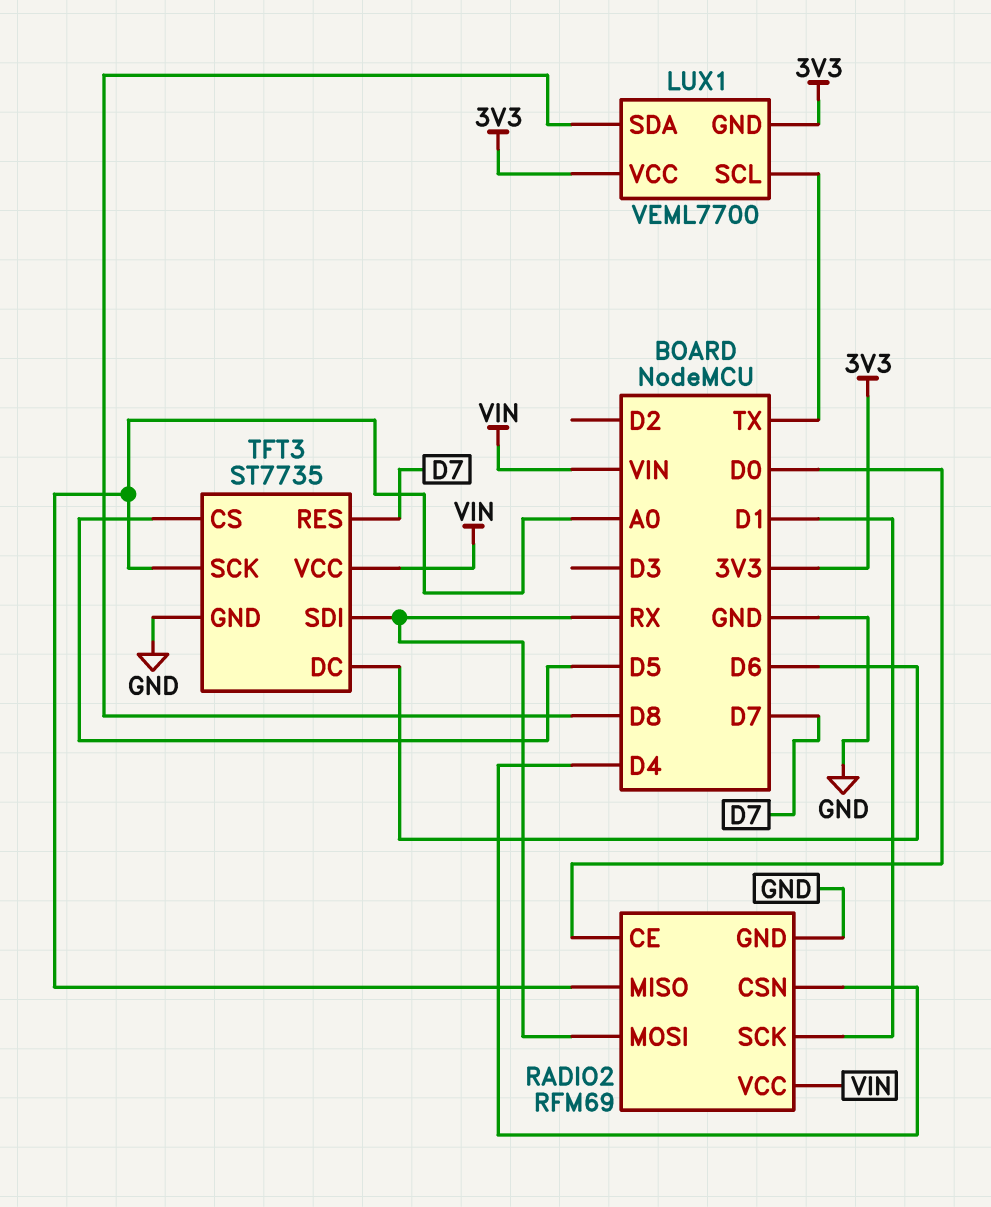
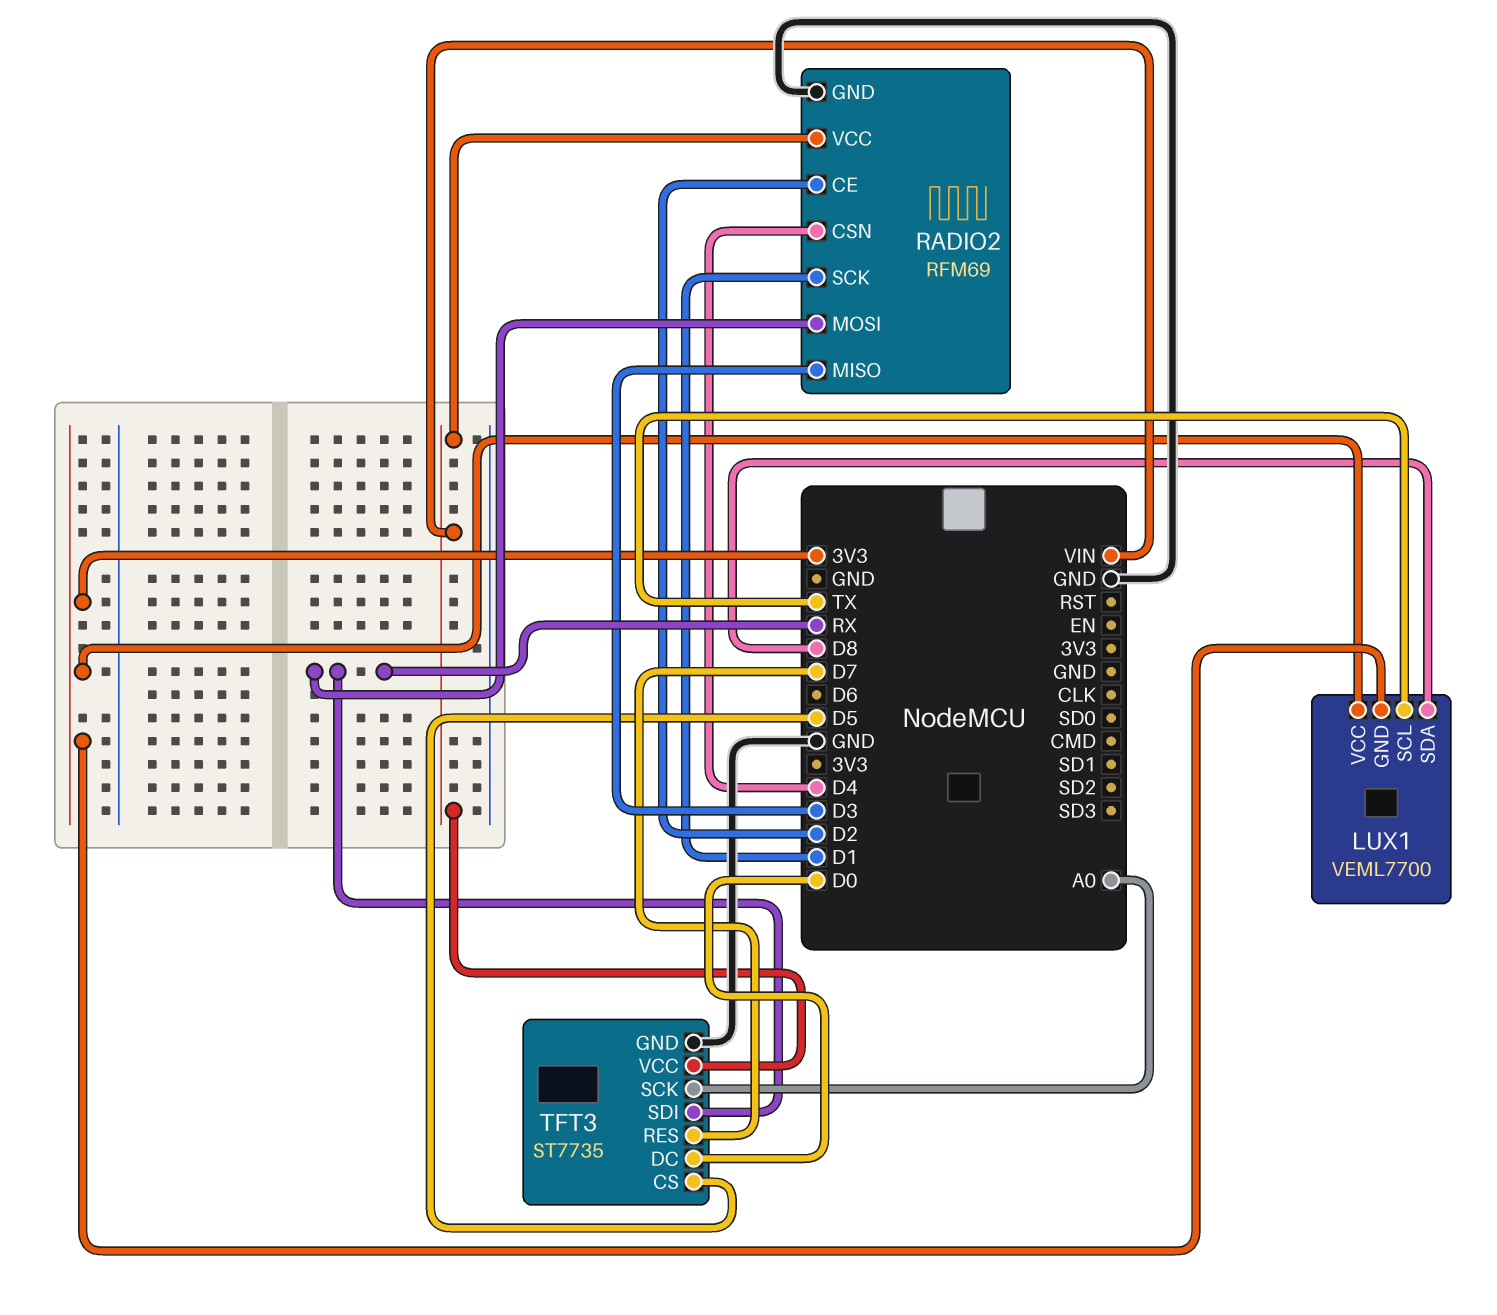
RADIO2 pin CE: D0 -> D2
RADIO2 pin MISO: A0 -> D3
TFT3 pin DC: D6 -> D0

